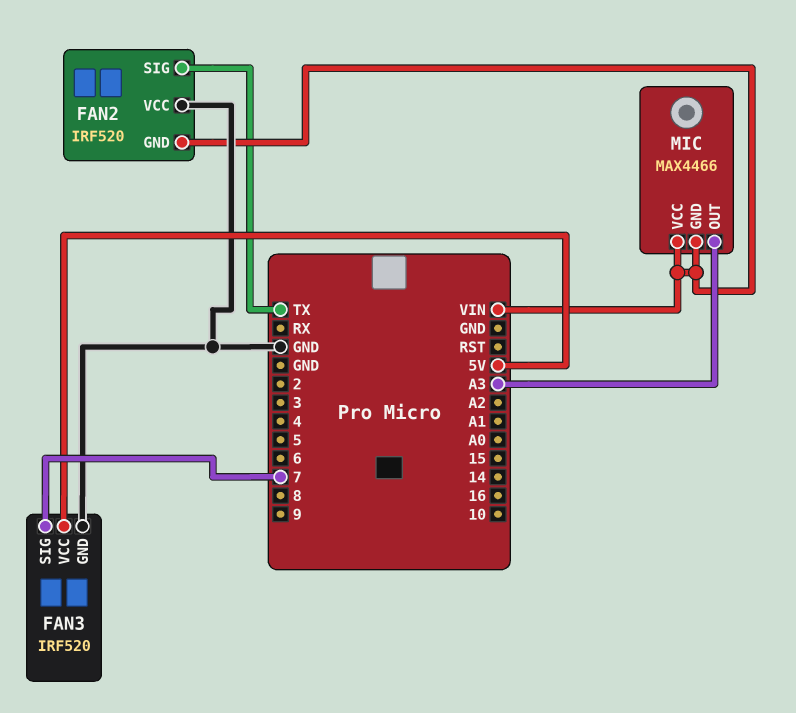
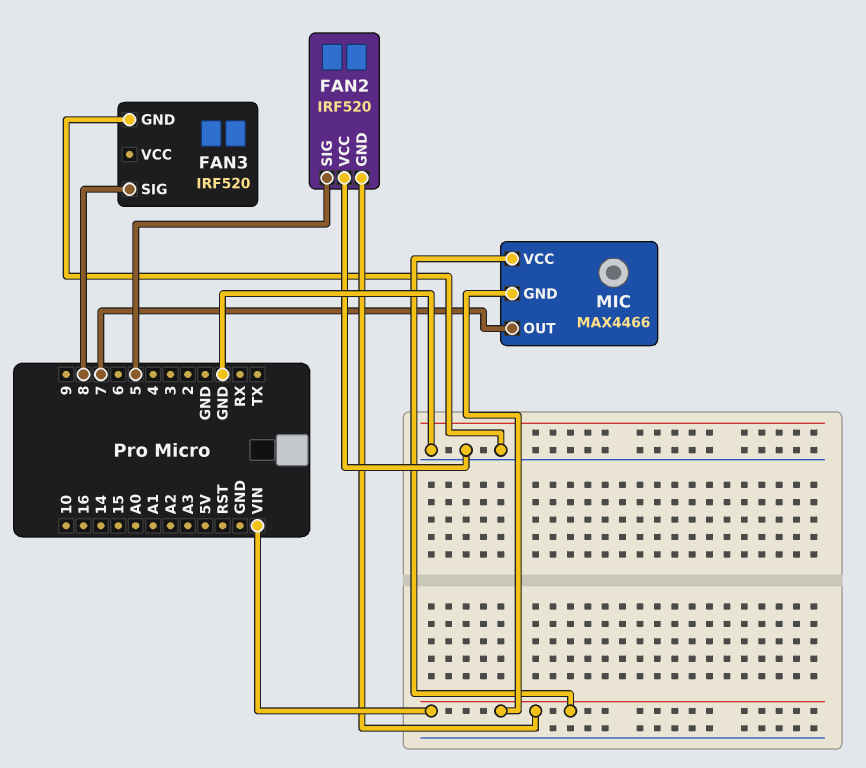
FAN2 pin SIG: TX -> 5
FAN3 pin SIG: 7 -> 8
FAN3 pin VCC: 5V -> none
MIC pin OUT: A3 -> 7

